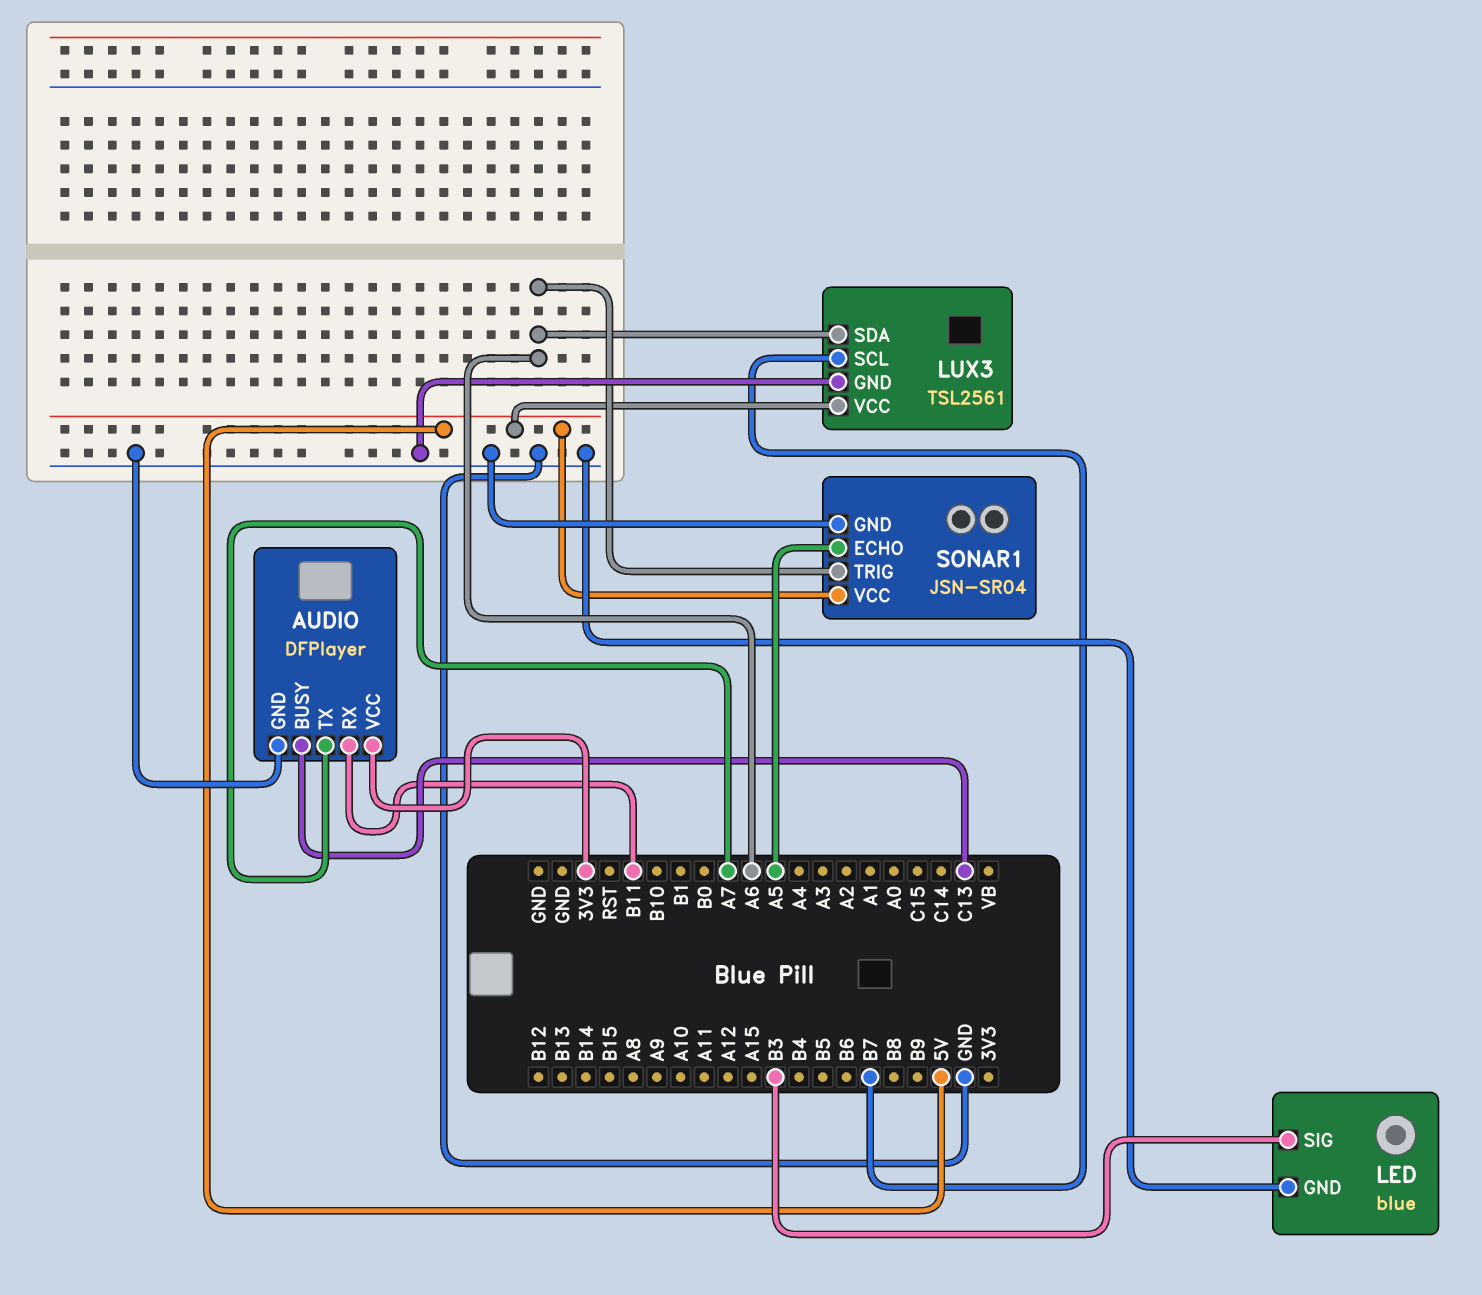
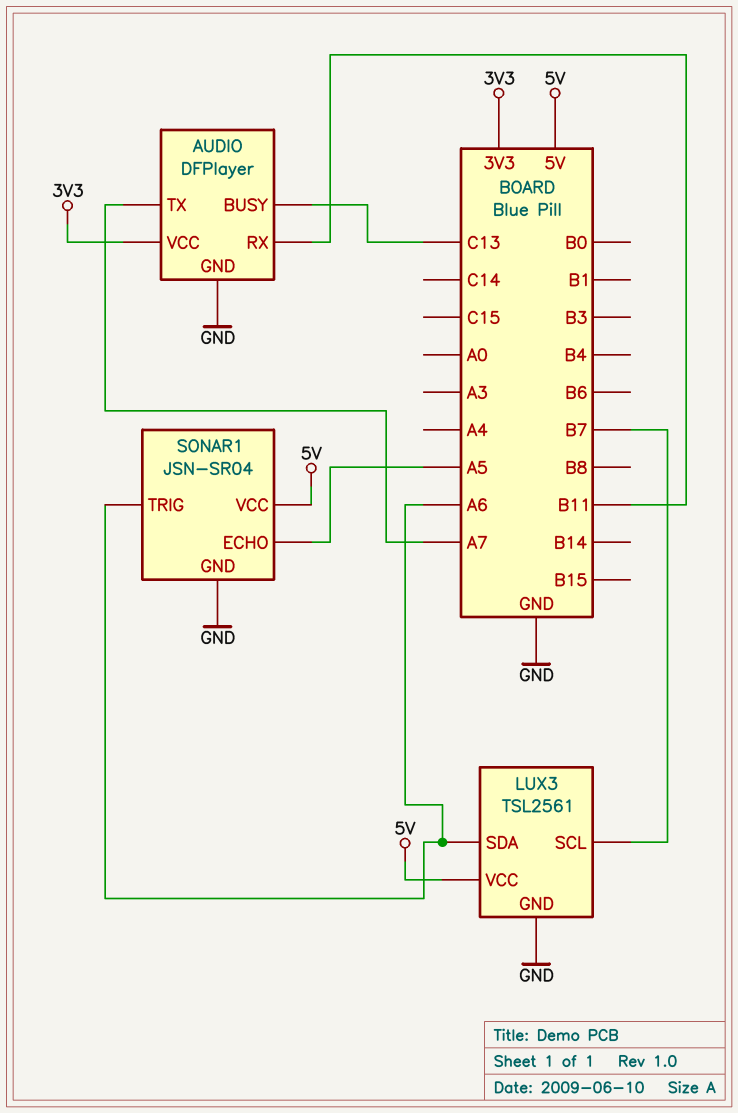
LED: blue -> none
LED pin GND: GND -> none
LED pin SIG: B3 -> none

